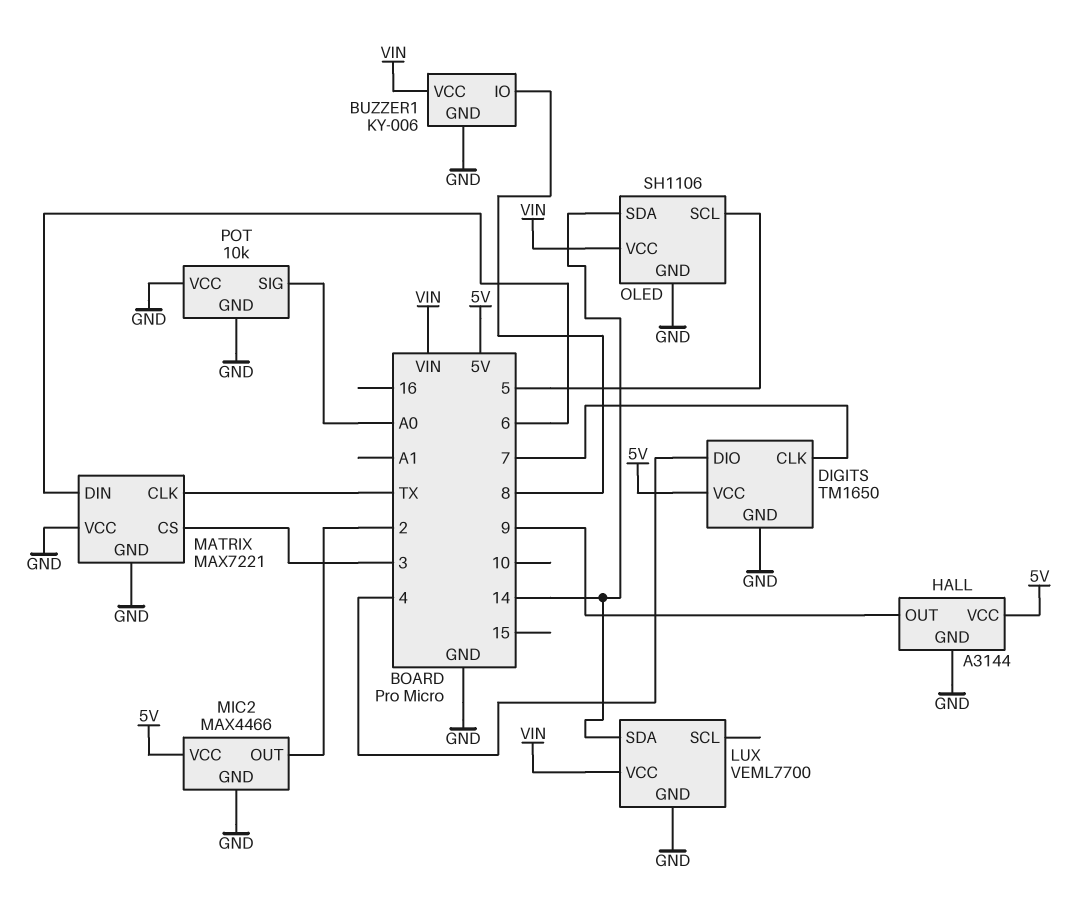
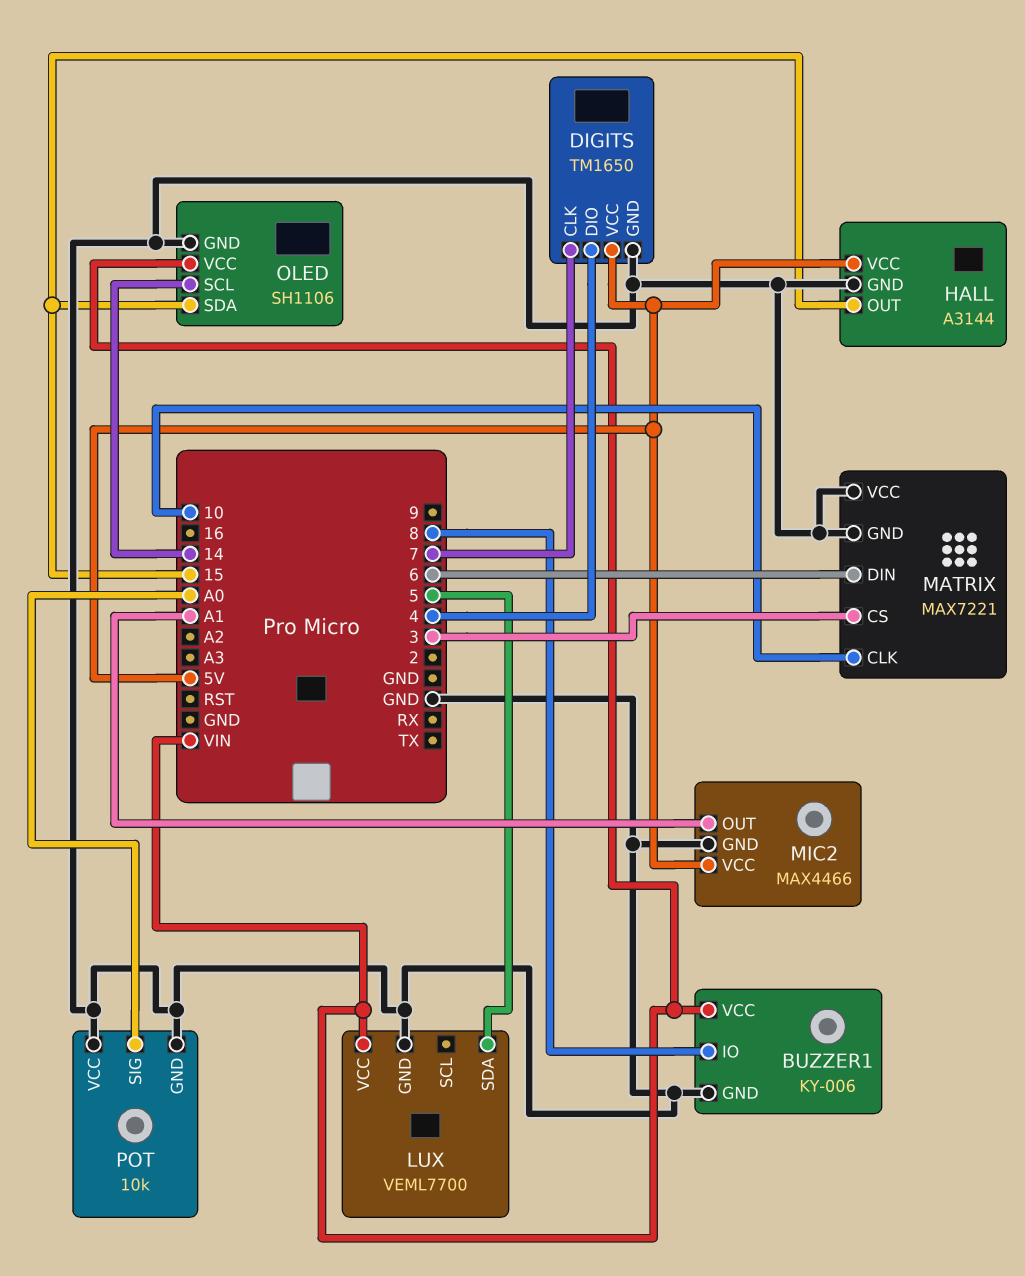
HALL pin OUT: 9 -> 15
LUX pin SDA: 14 -> 5
MATRIX pin CLK: TX -> 10
MIC2 pin OUT: 2 -> A1
OLED pin SCL: 5 -> 14
OLED pin SDA: 14 -> 15

